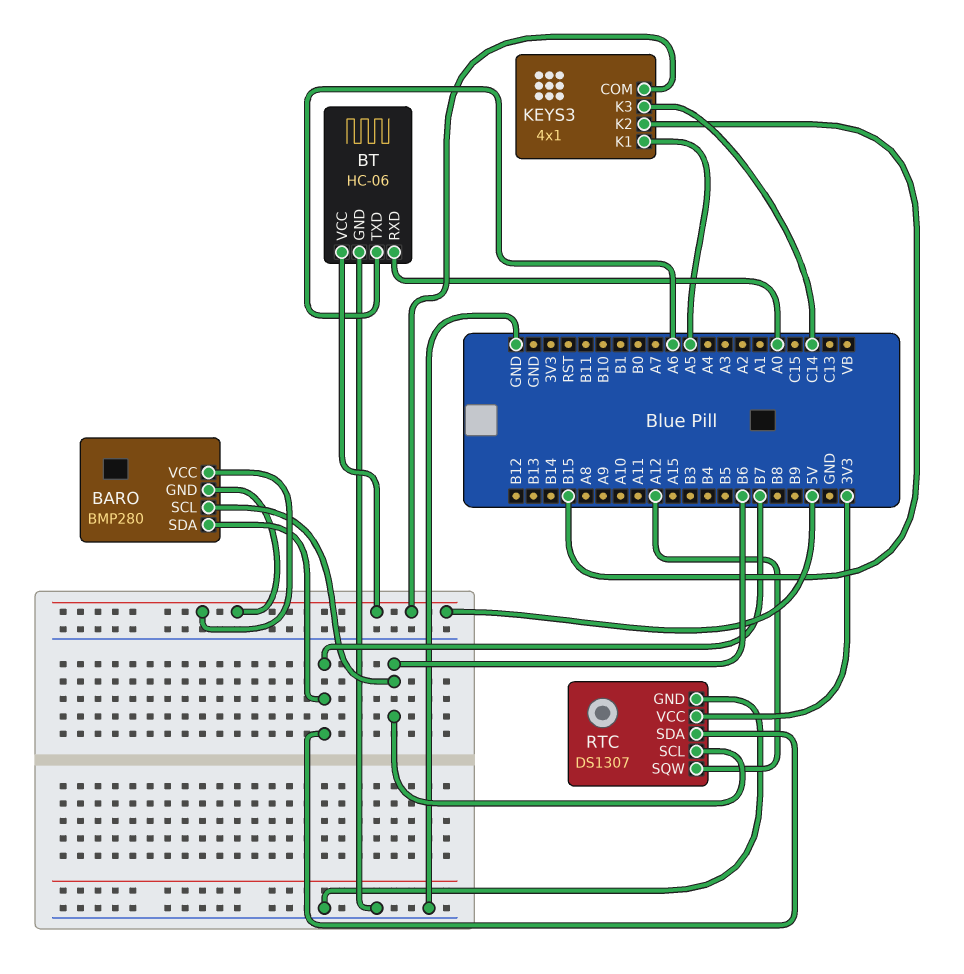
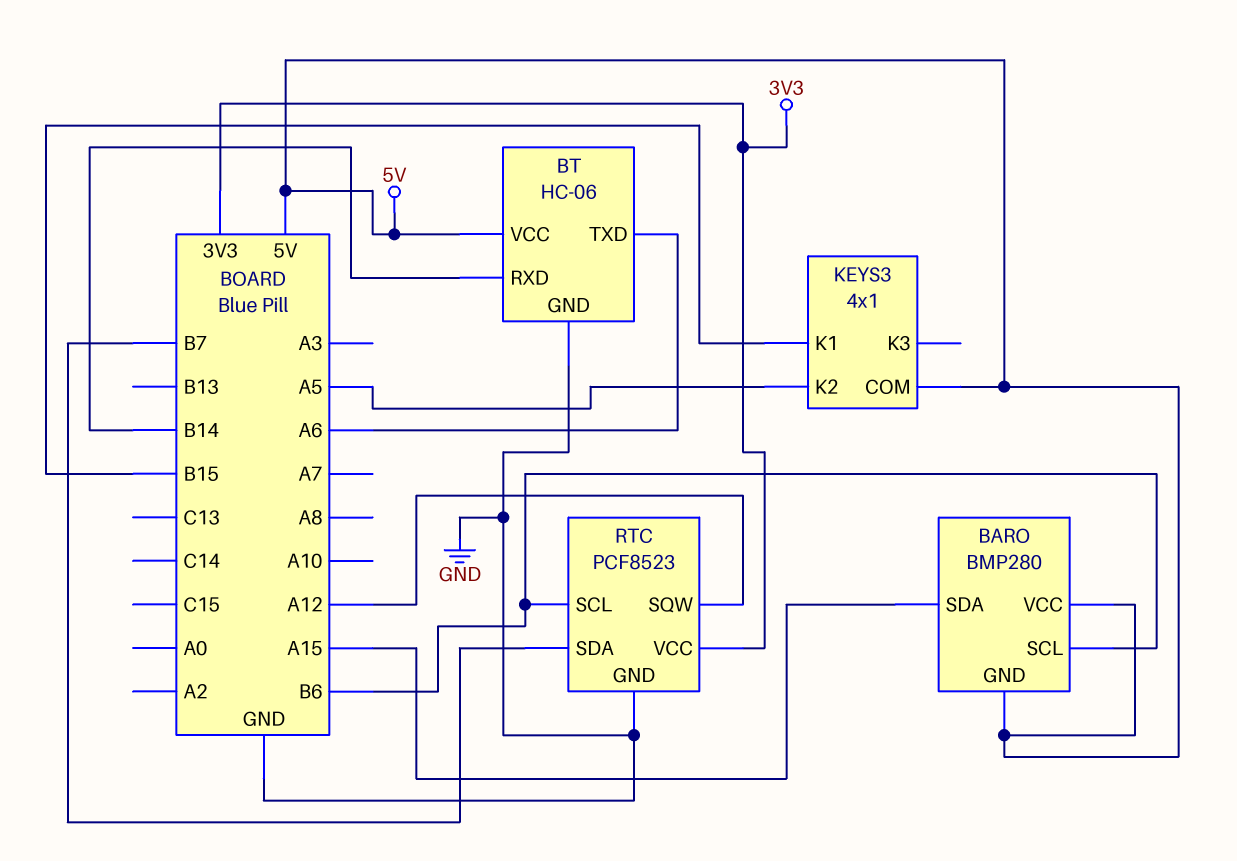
BARO pin SDA: B7 -> A15
BT pin RXD: A0 -> B14
KEYS3 pin K1: A5 -> B15
KEYS3 pin K2: B15 -> A5
KEYS3 pin K3: C14 -> none
RTC: DS1307 -> PCF8523

